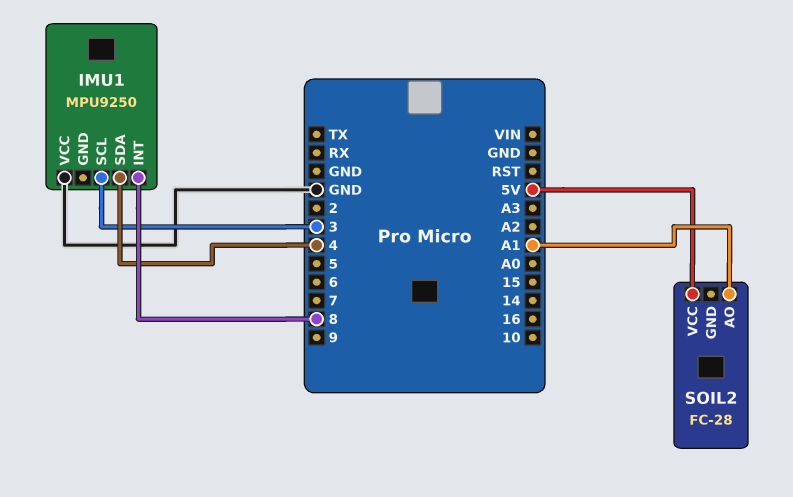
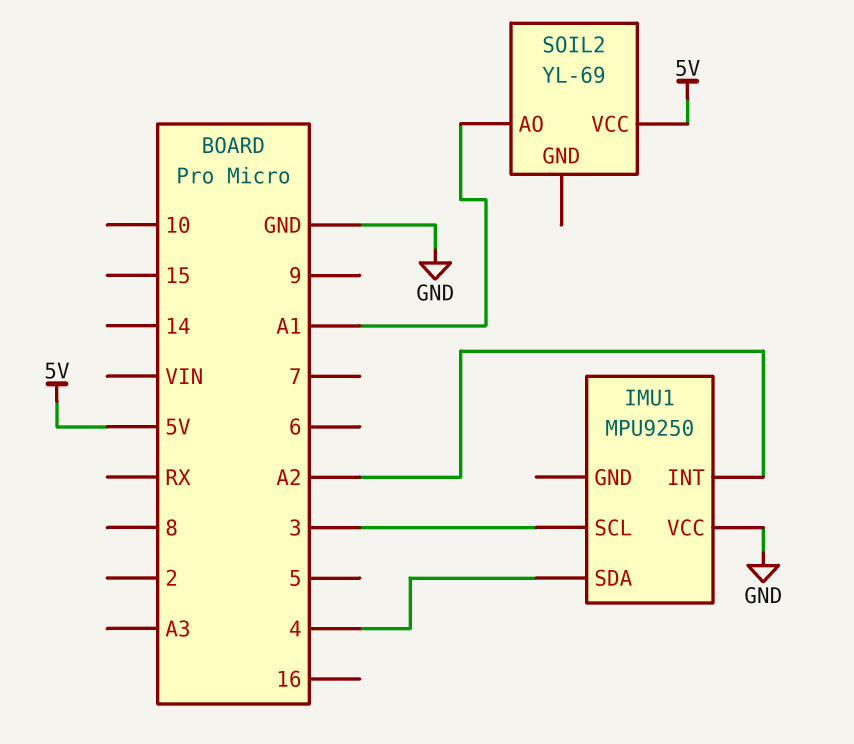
IMU1 pin INT: 8 -> A2
SOIL2: FC-28 -> YL-69

